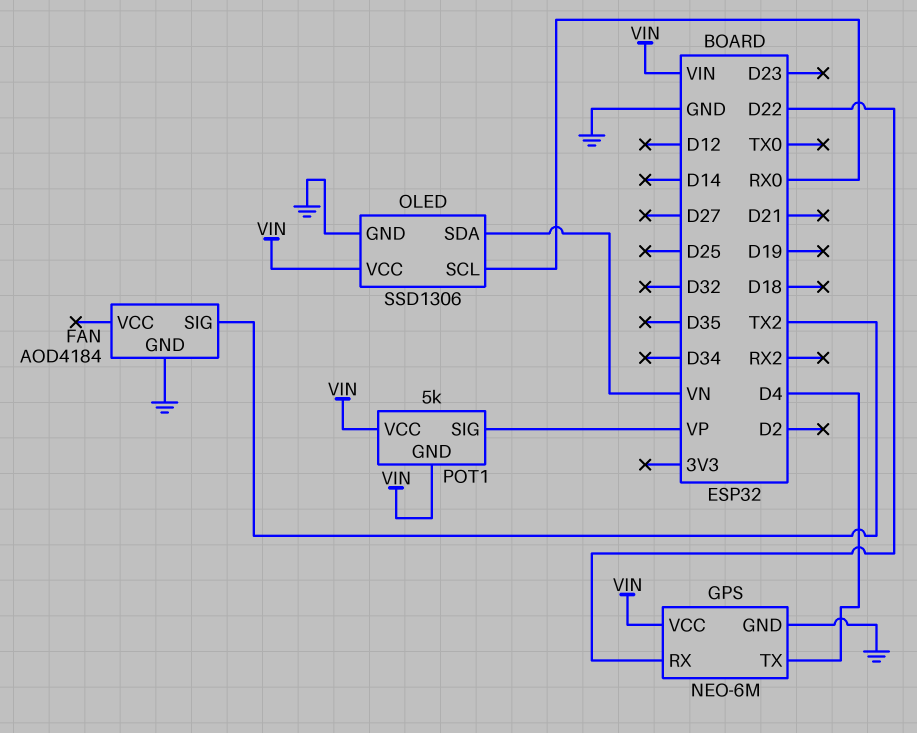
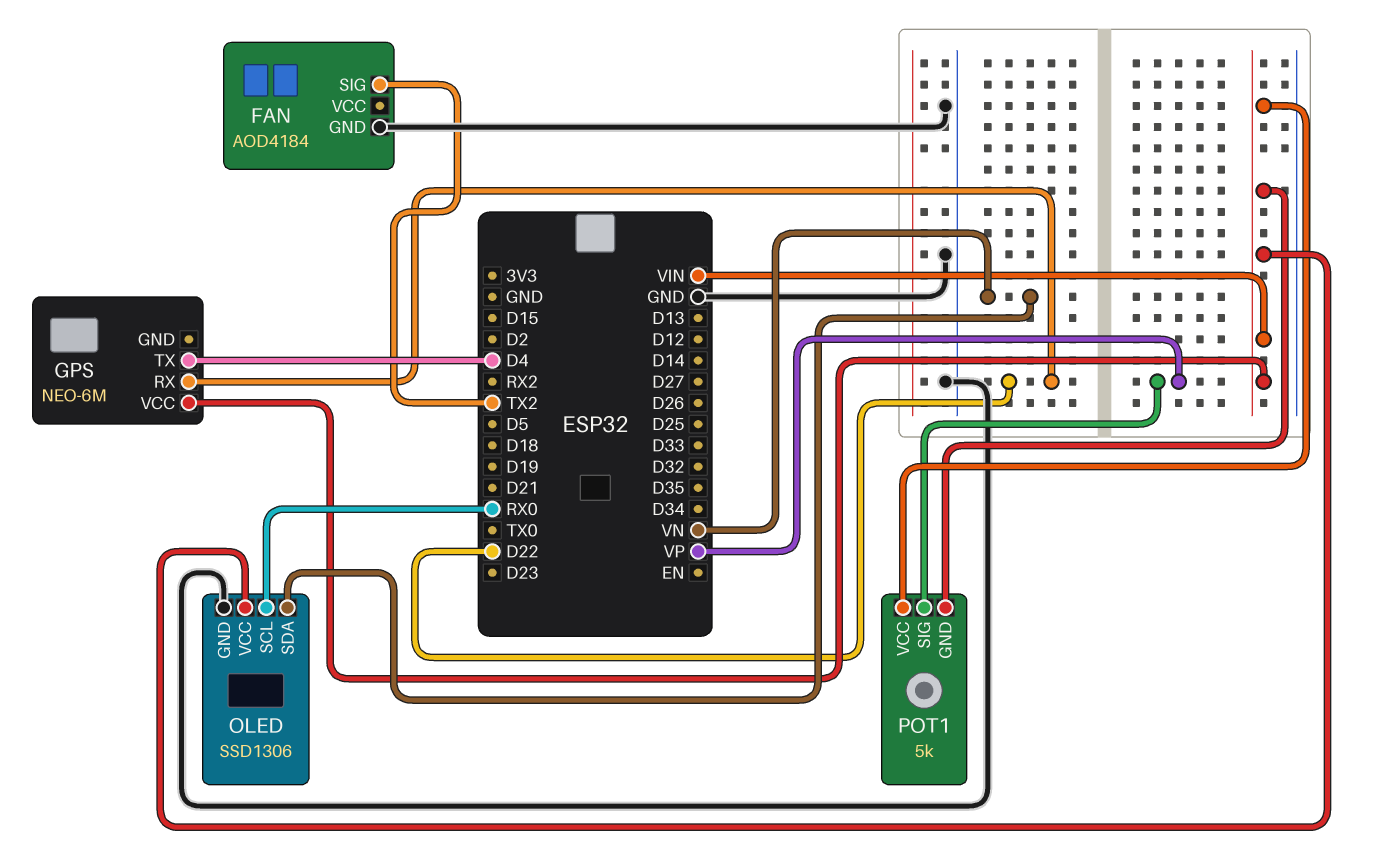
GPS pin GND: GND -> none

